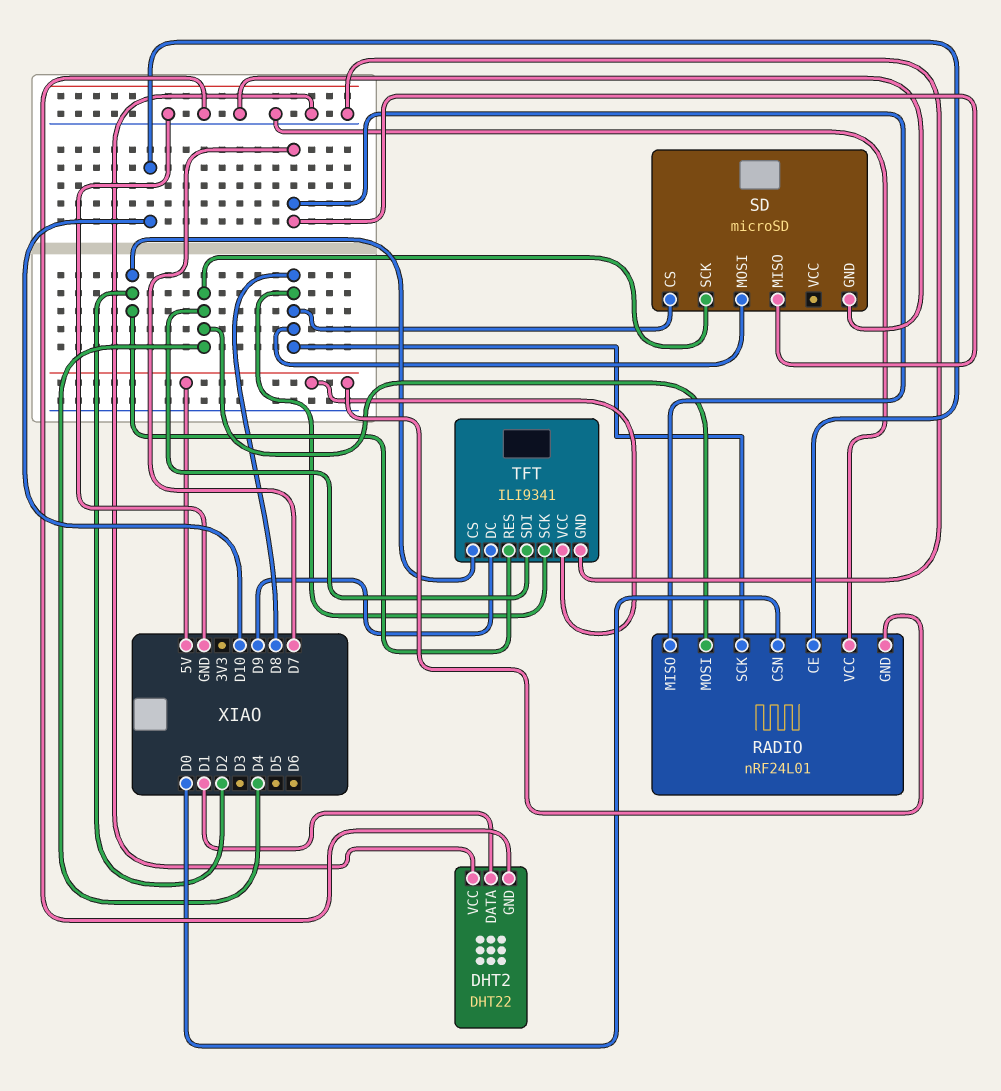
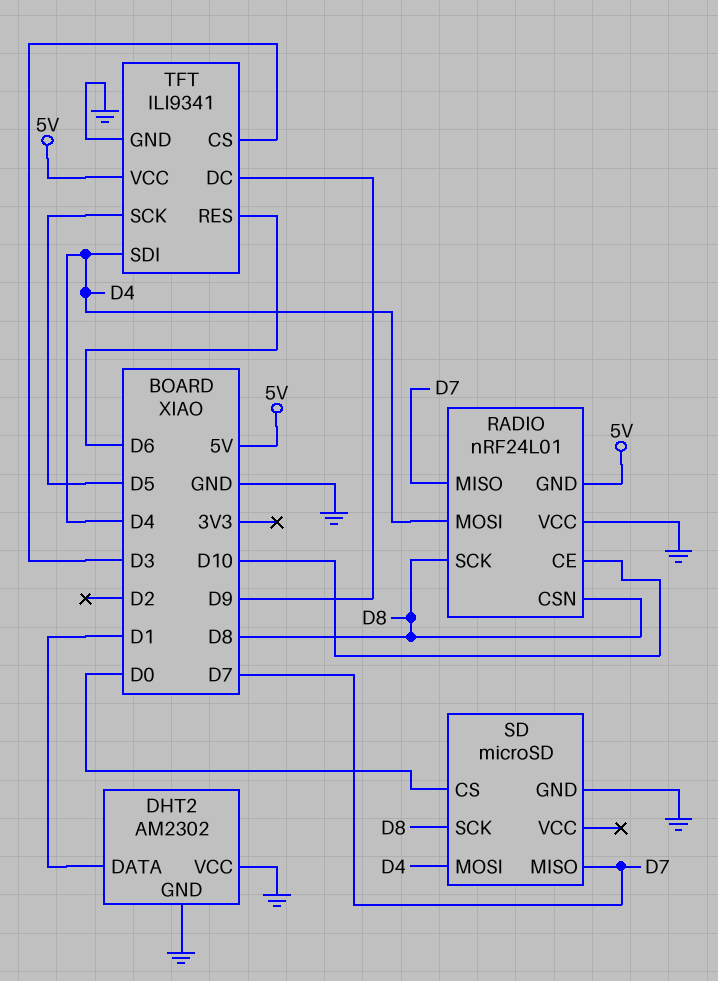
DHT2: DHT22 -> AM2302
RADIO pin CSN: D0 -> D8
SD pin CS: D8 -> D0
SD pin MOSI: D8 -> D4
SD pin SCK: D4 -> D8
TFT pin CS: D2 -> D3
TFT pin RES: D2 -> D6
TFT pin SCK: D8 -> D5

